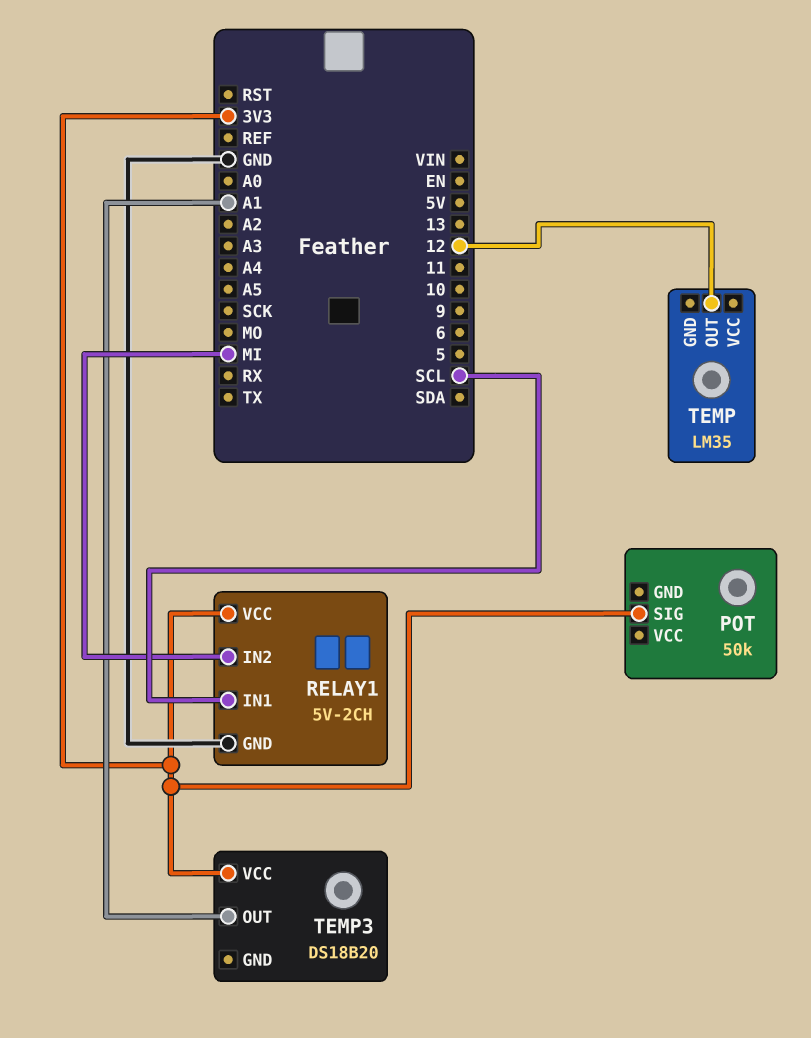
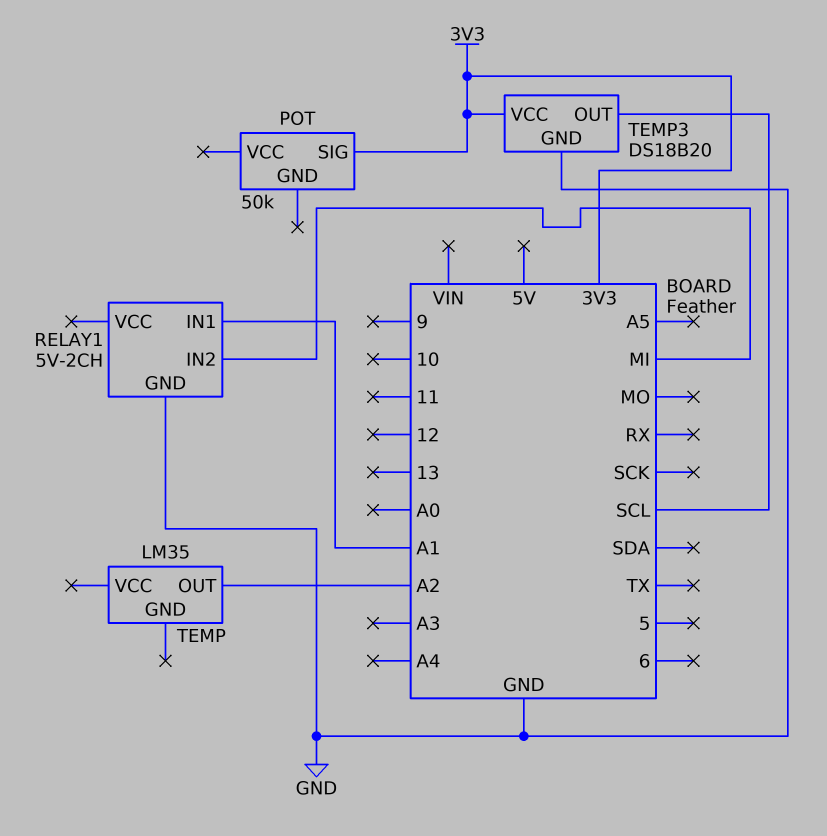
RELAY1 pin IN1: SCL -> A1
RELAY1 pin VCC: 3V3 -> none
TEMP pin OUT: 12 -> A2
TEMP3 pin GND: none -> GND
TEMP3 pin OUT: A1 -> SCL

